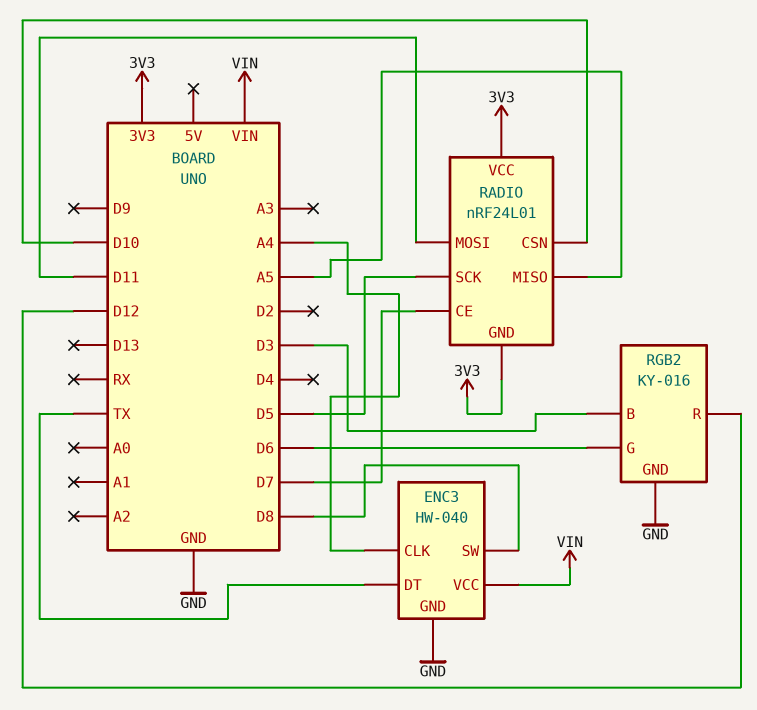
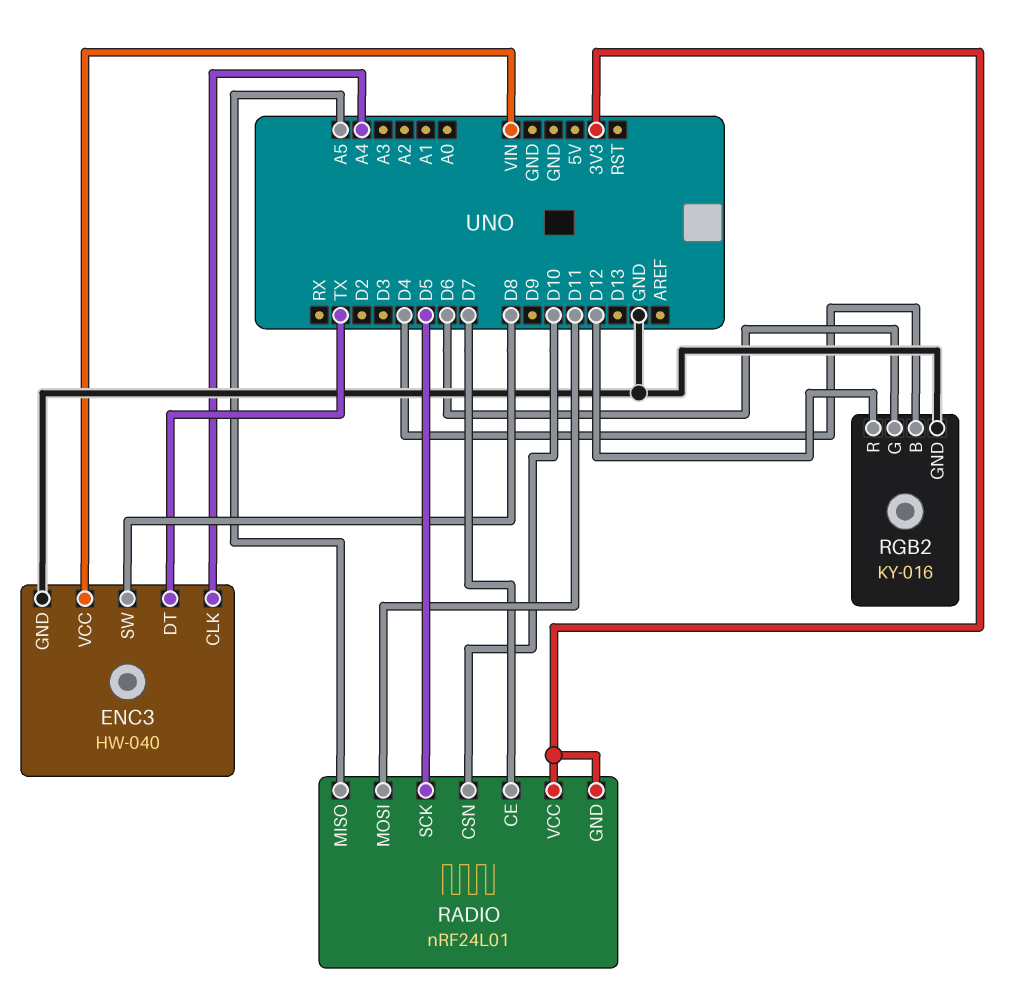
RGB2 pin B: D3 -> D4

